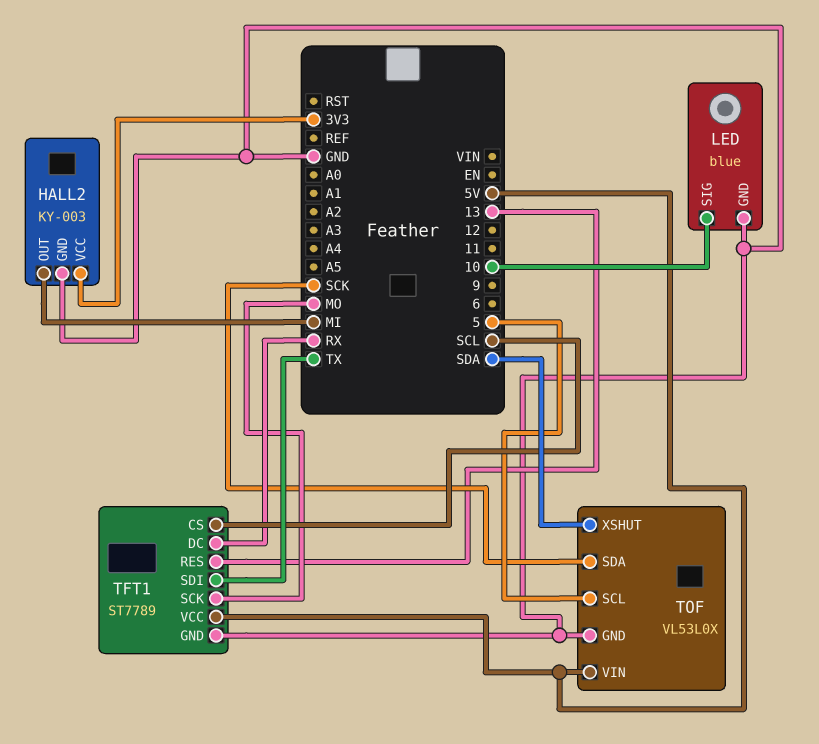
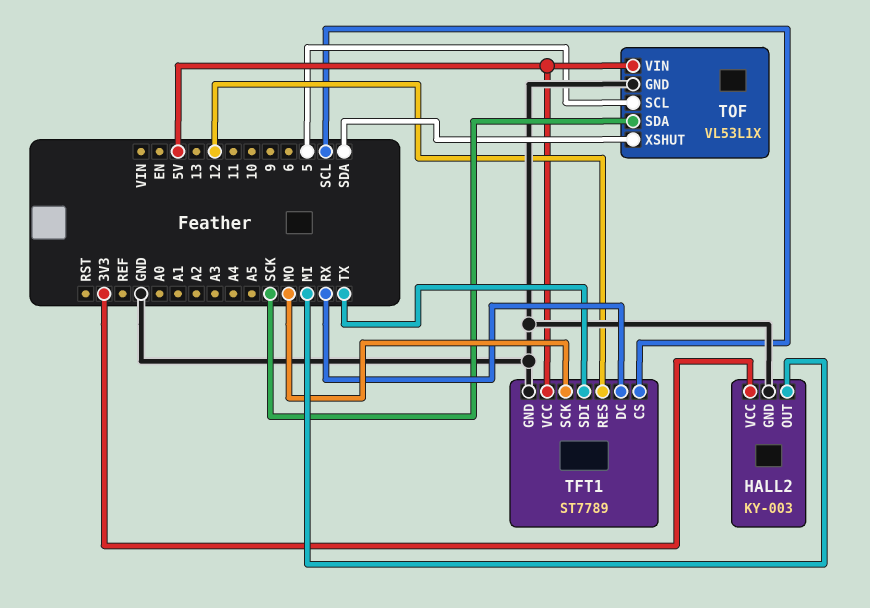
LED: blue -> none
LED pin GND: GND -> none
LED pin SIG: 10 -> none
TFT1 pin RES: 13 -> 12
TOF: VL53L0X -> VL53L1X

